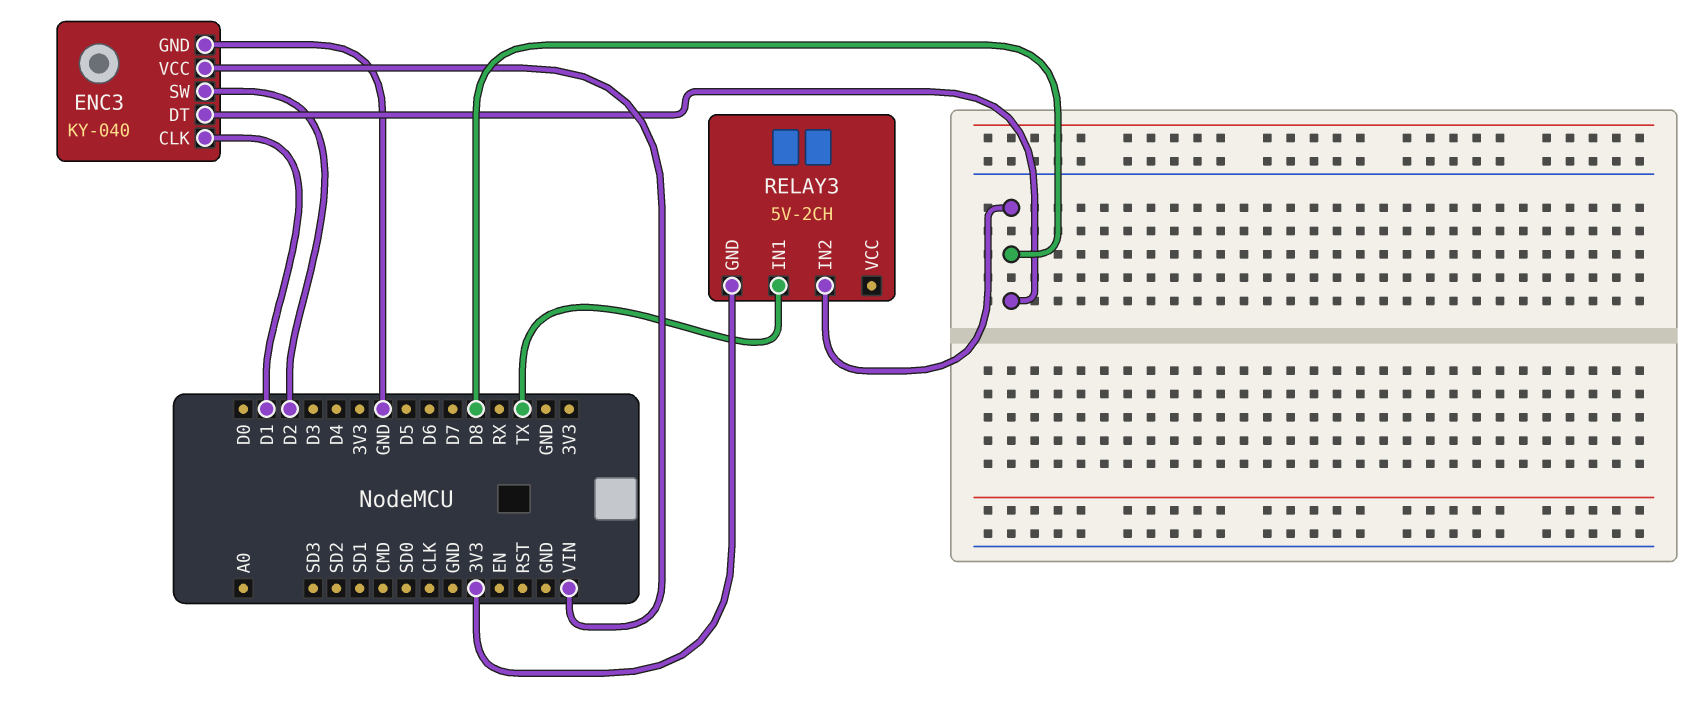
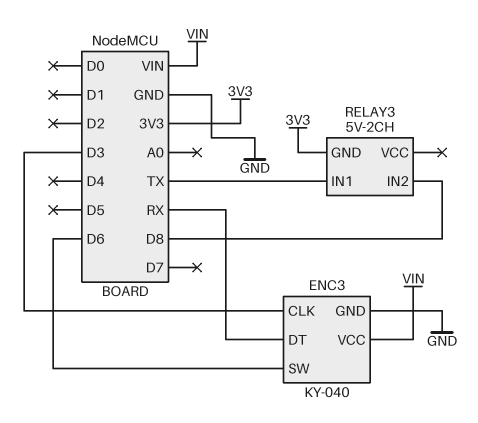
ENC3 pin CLK: D1 -> D3
ENC3 pin DT: D8 -> RX
ENC3 pin SW: D2 -> D6

